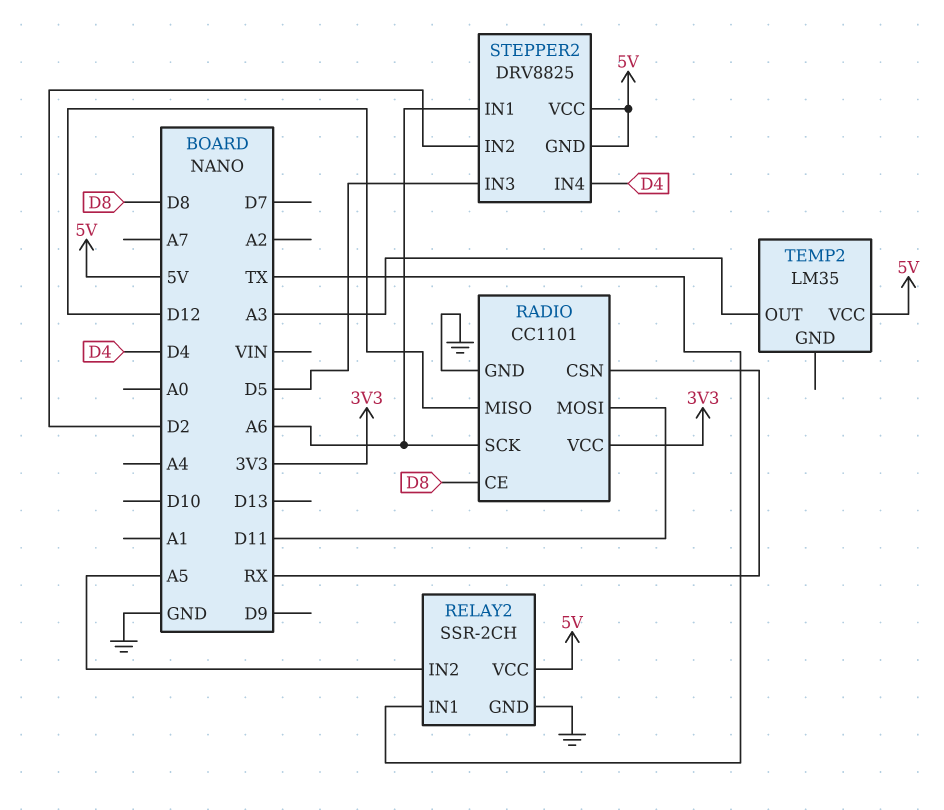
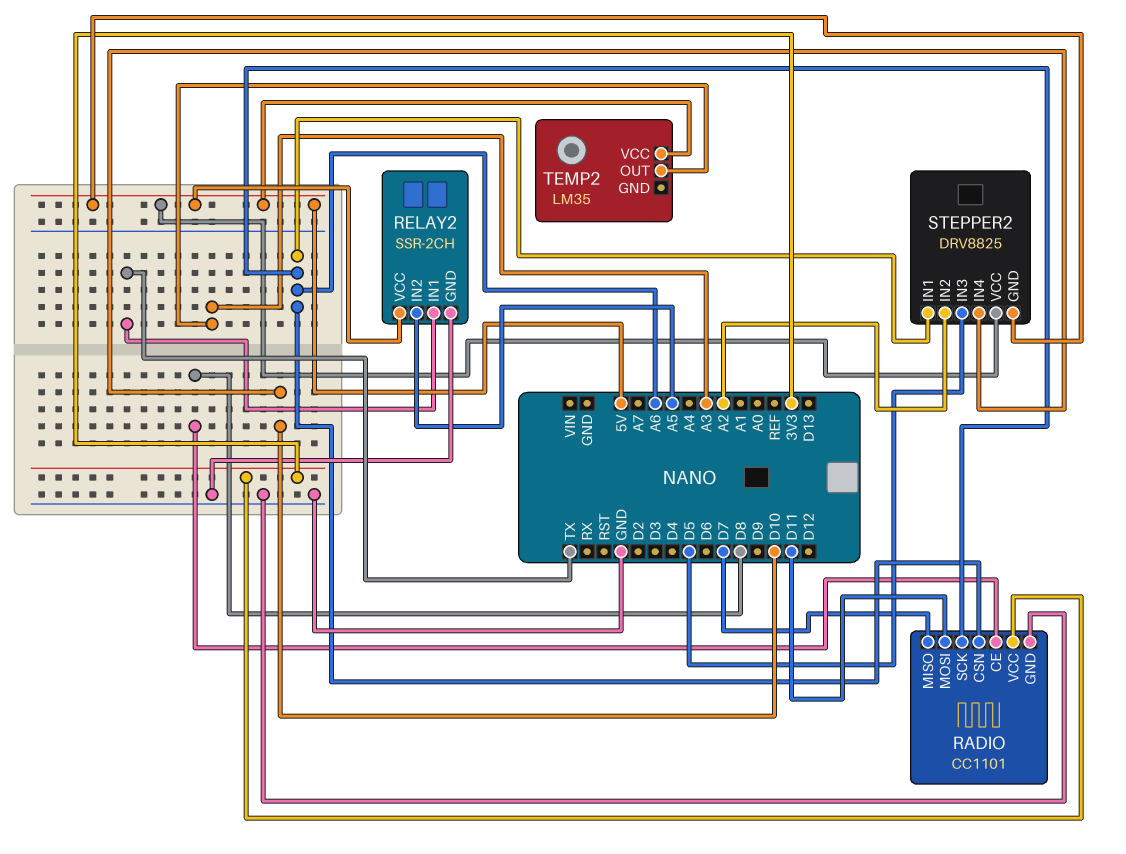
RADIO pin CSN: RX -> A6
RADIO pin MISO: D12 -> D7
STEPPER2 pin IN2: D2 -> A2
STEPPER2 pin IN4: D4 -> D10

